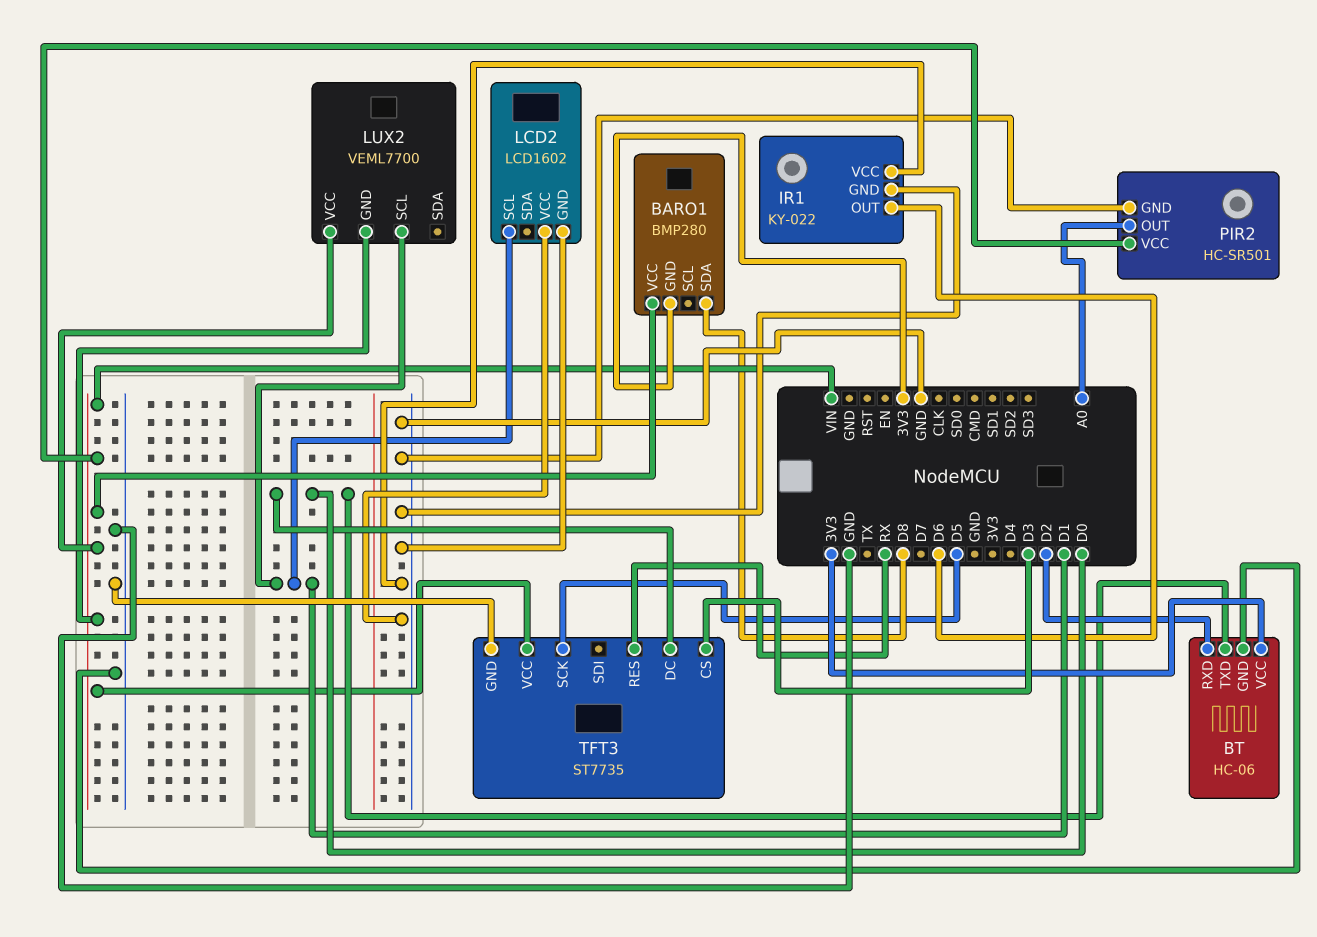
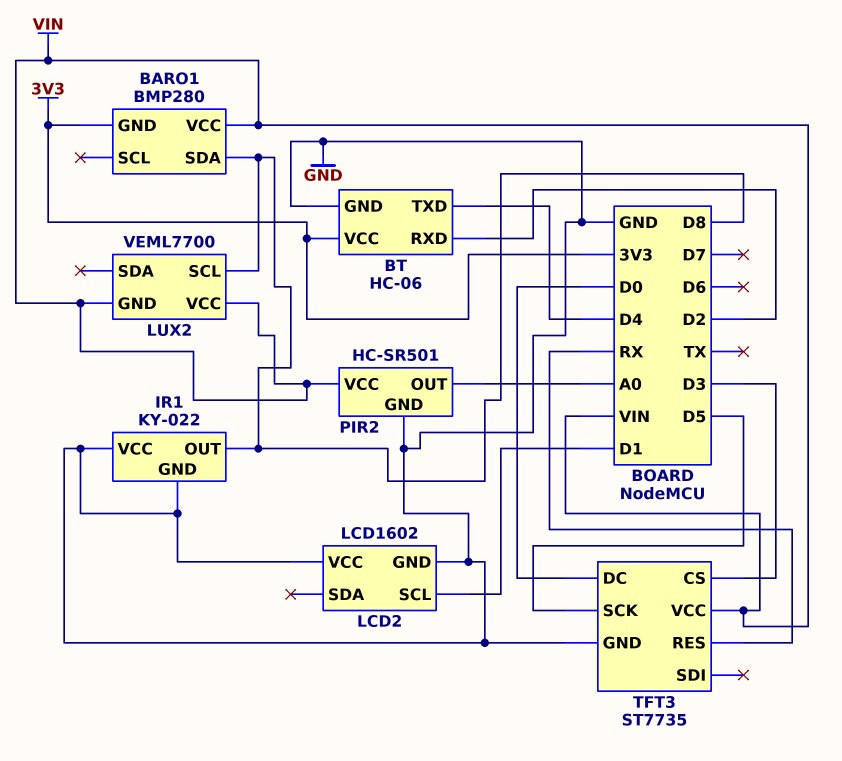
BT pin TXD: D0 -> D4
IR1 pin OUT: D6 -> D8
LUX2 pin SCL: D1 -> D8

